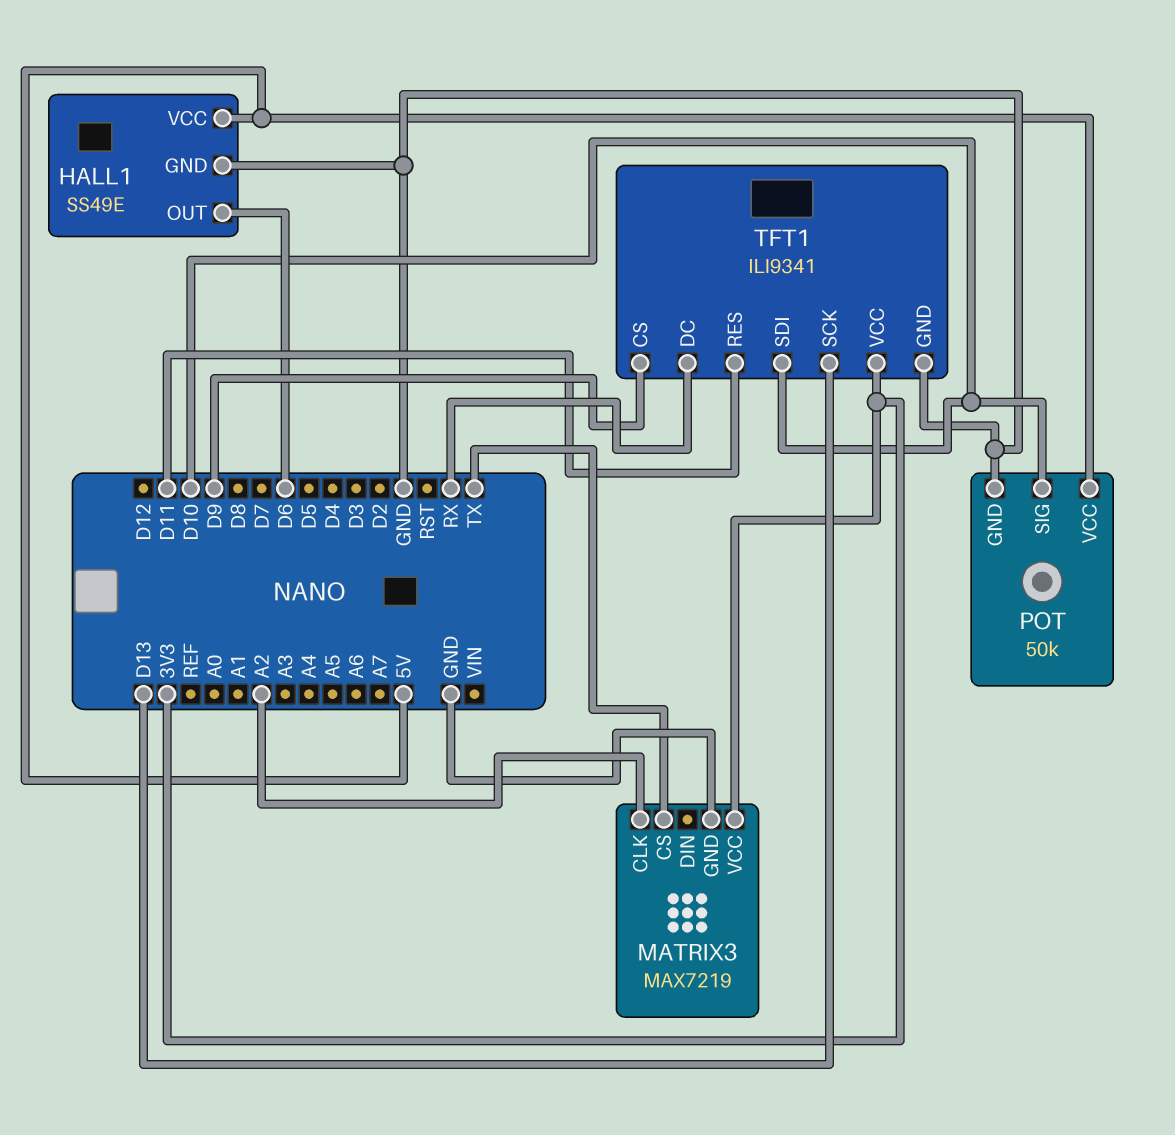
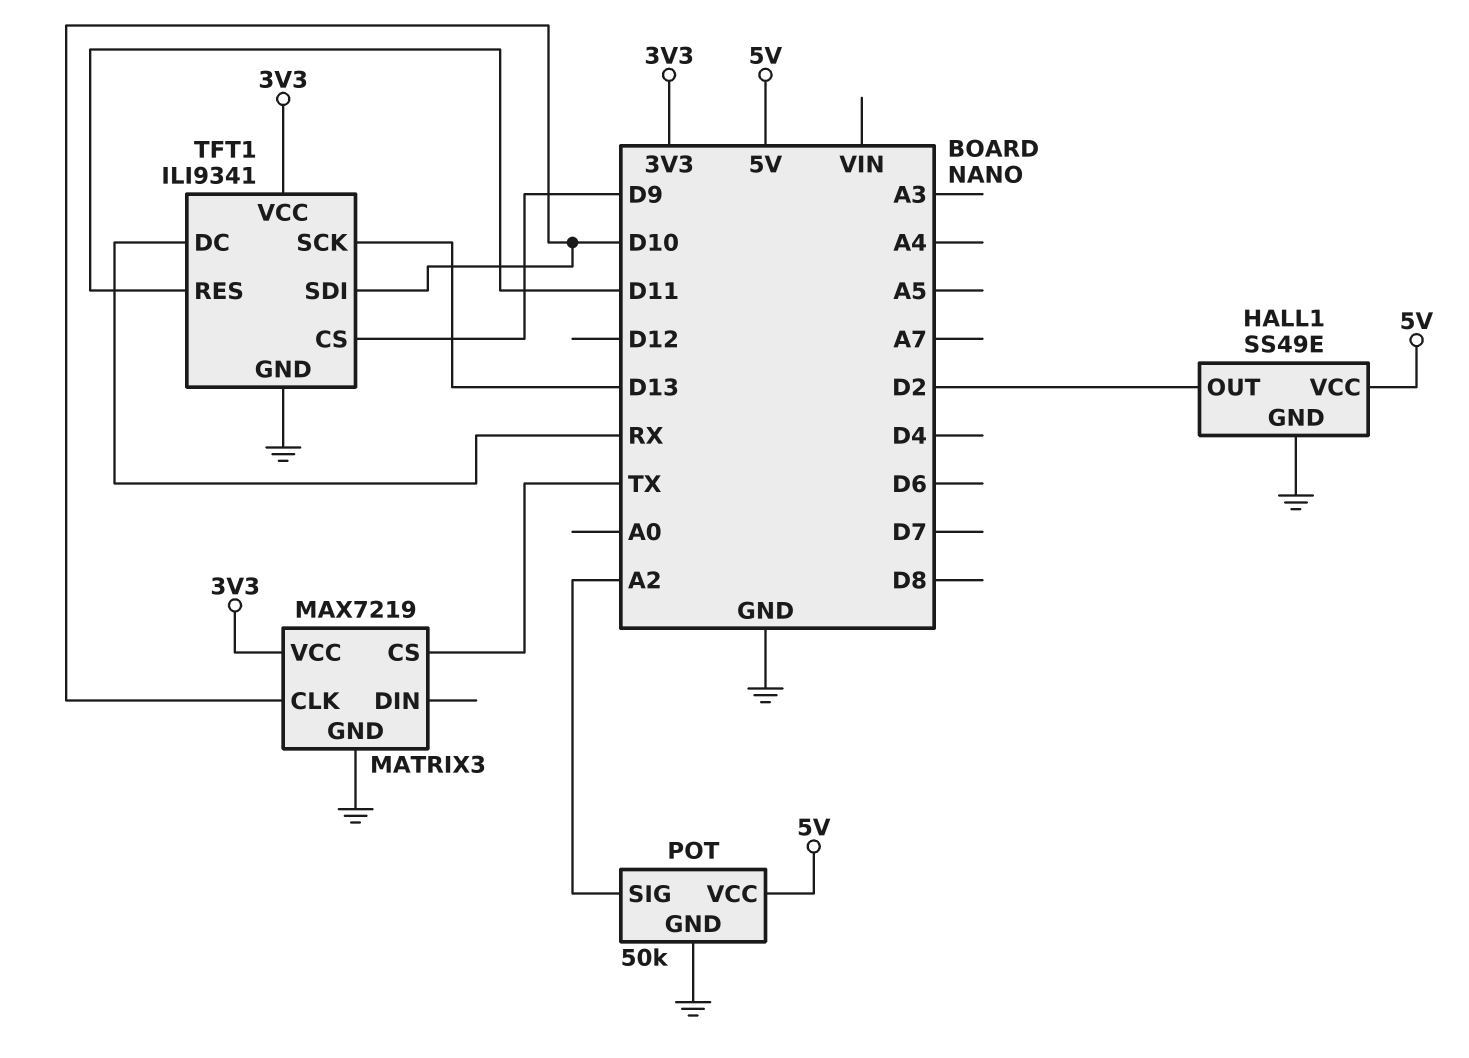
HALL1 pin OUT: D6 -> D2
MATRIX3 pin CLK: A2 -> D10
POT pin SIG: D10 -> A2

